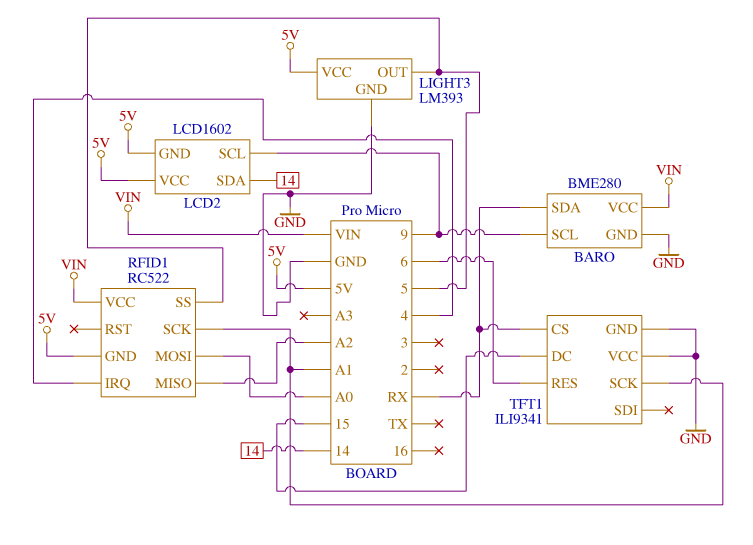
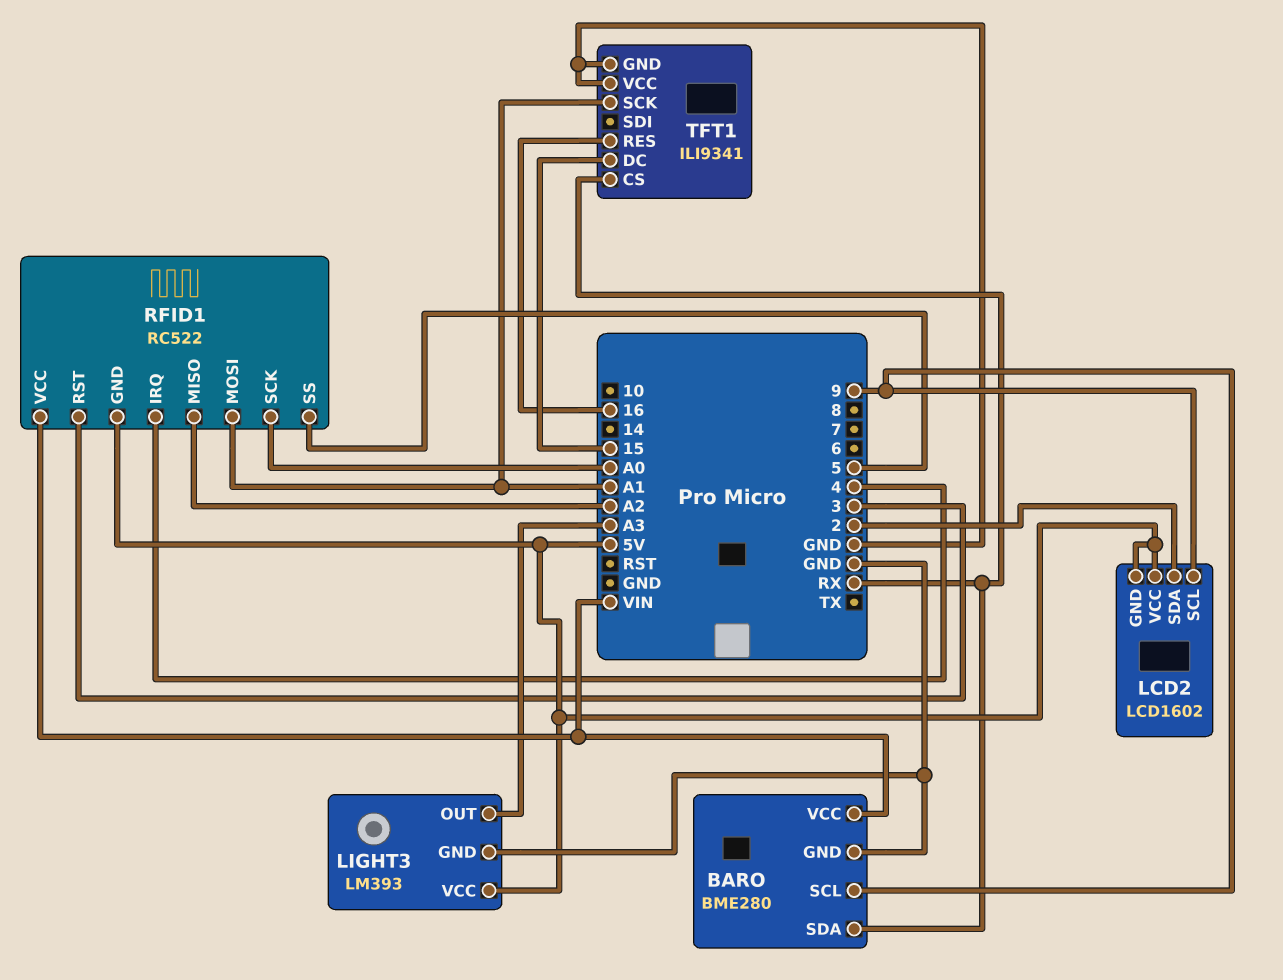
LCD2 pin SDA: 14 -> 2
LIGHT3 pin OUT: 5 -> A3
RFID1 pin MOSI: A0 -> A1
RFID1 pin RST: none -> 3
RFID1 pin SCK: A1 -> A0
TFT1 pin RES: 6 -> 16

